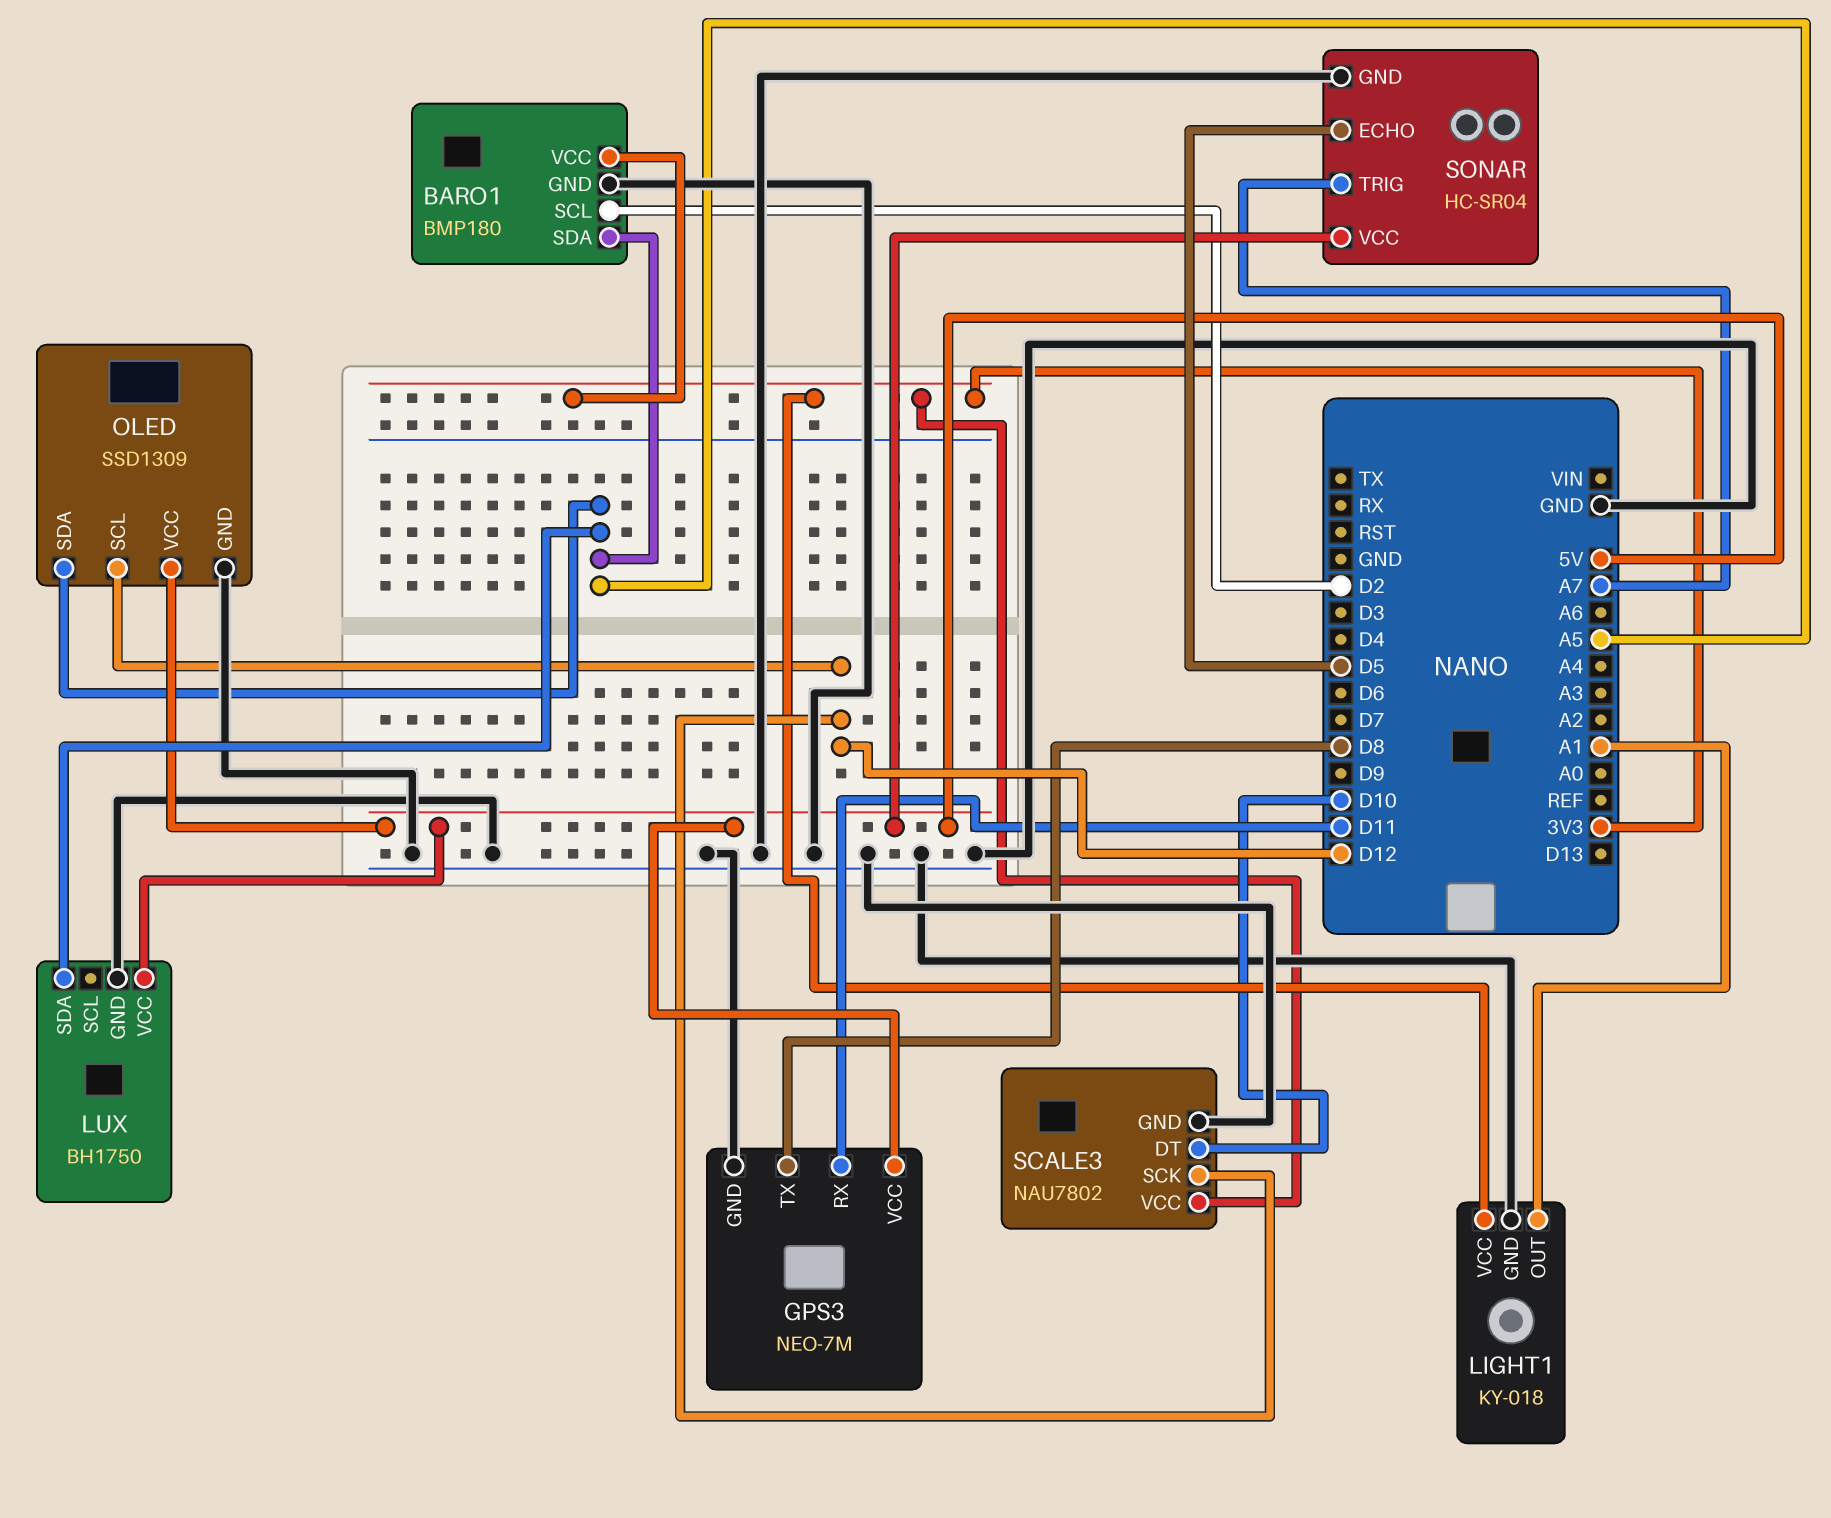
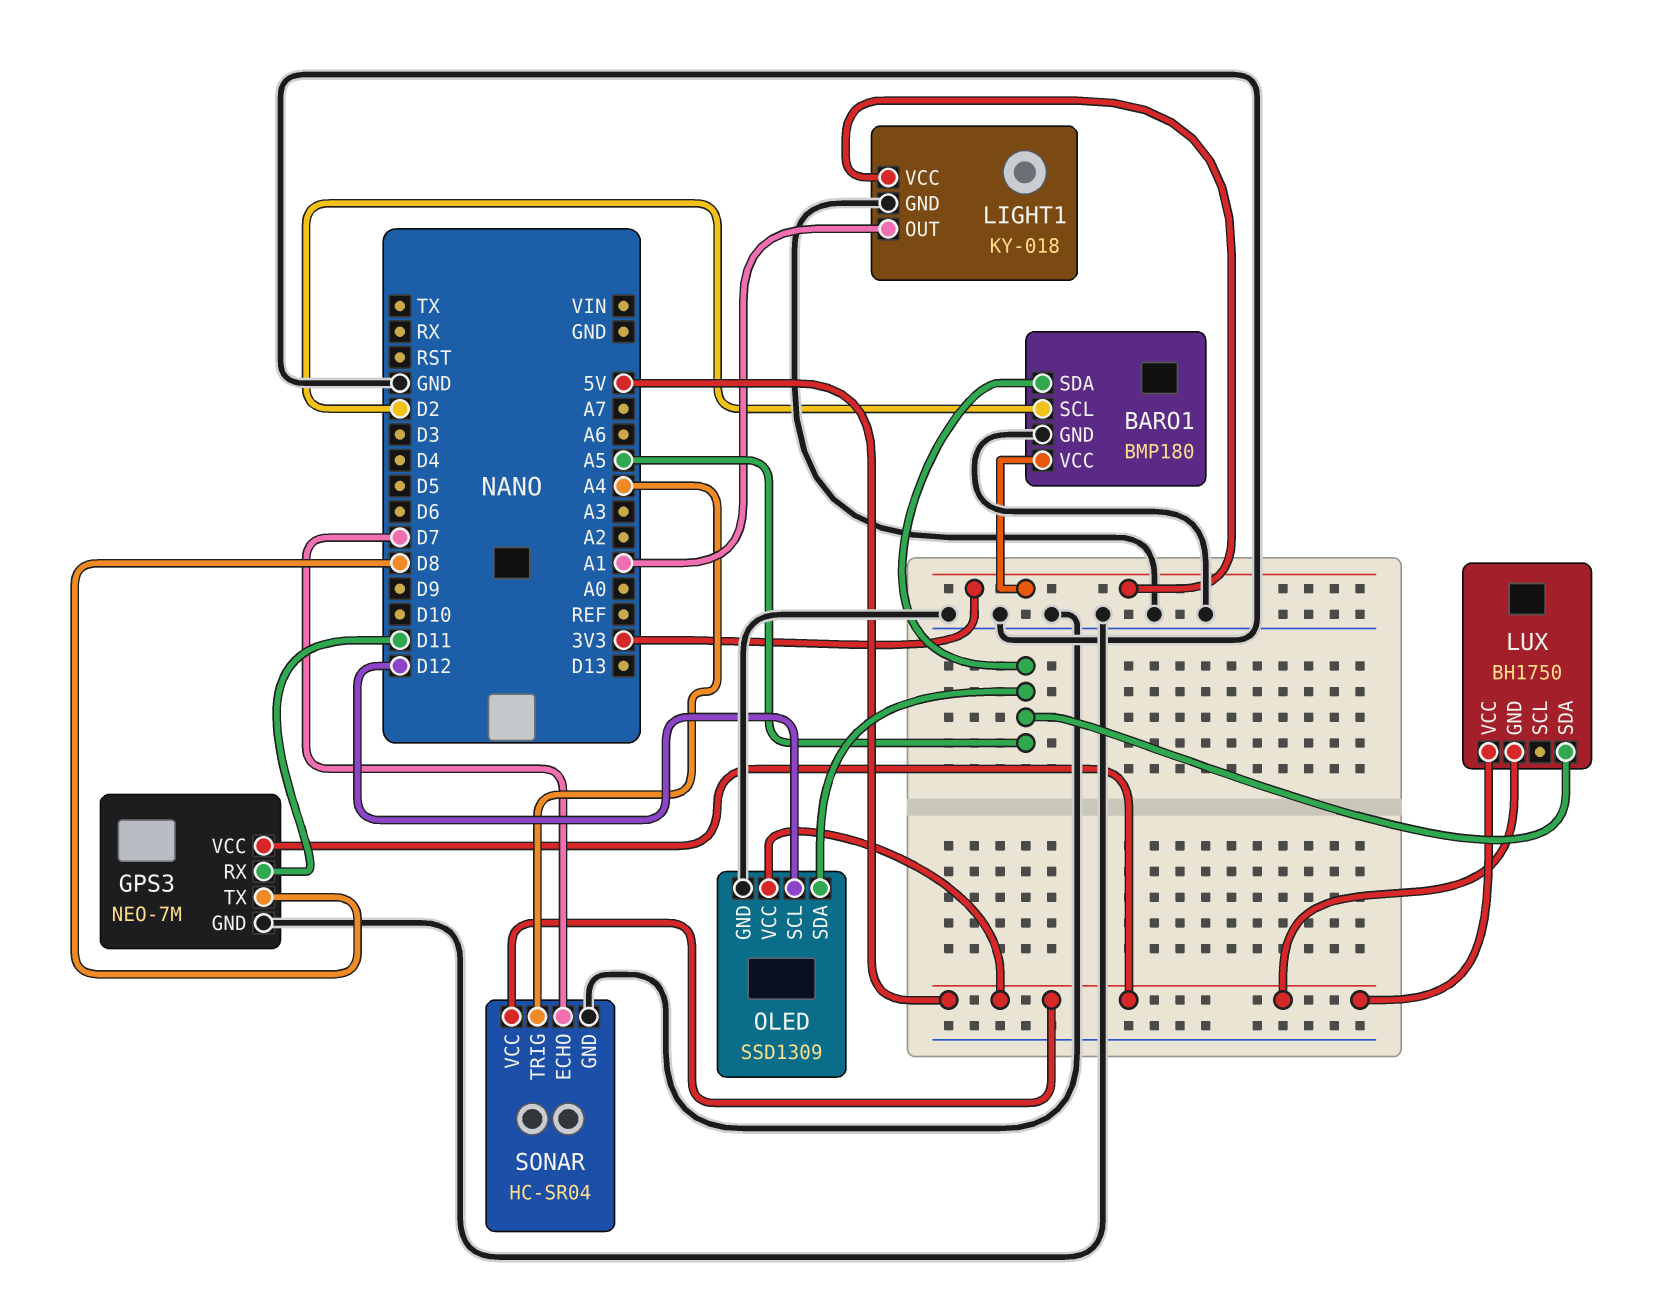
LUX pin GND: GND -> 5V
SCALE3: NAU7802 -> none
SCALE3 pin DT: D10 -> none
SCALE3 pin GND: GND -> none
SCALE3 pin SCK: D12 -> none
SCALE3 pin VCC: 3V3 -> none
SONAR pin ECHO: D5 -> D7
SONAR pin TRIG: A7 -> A4

